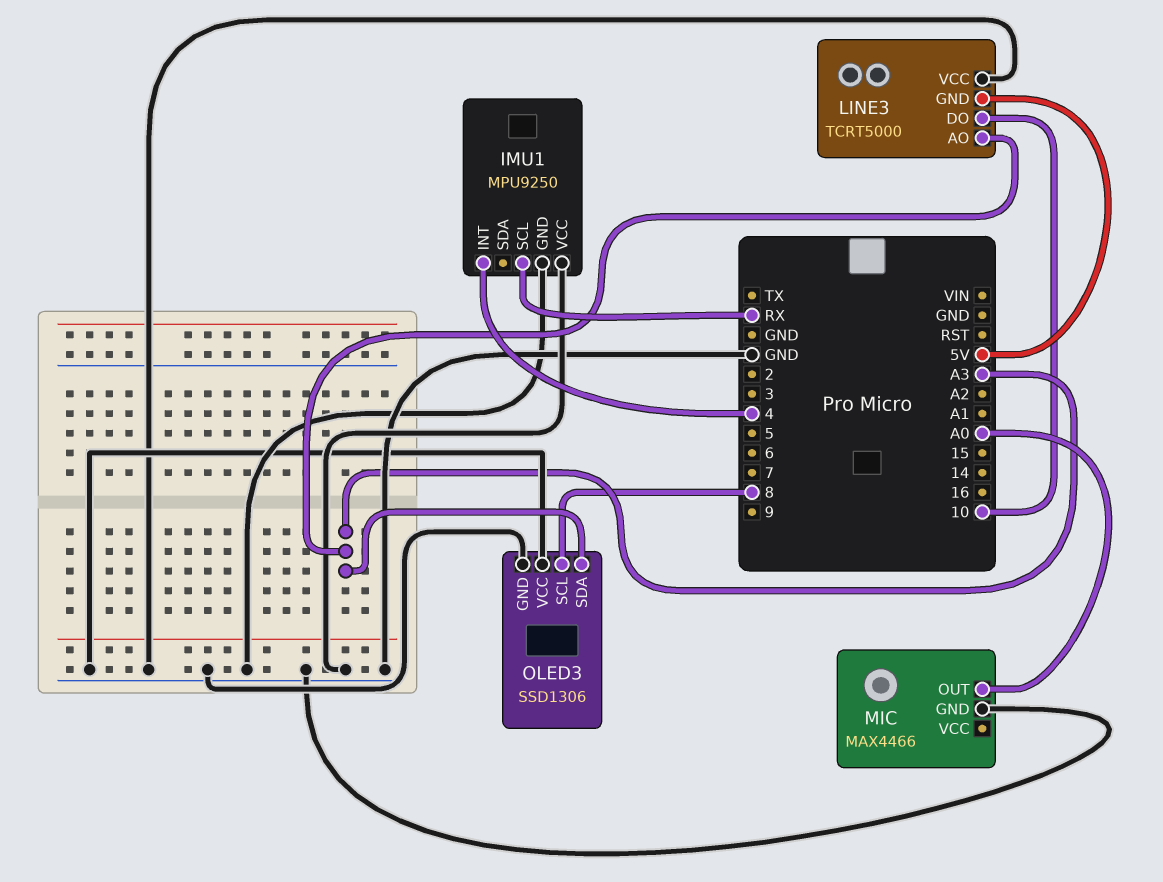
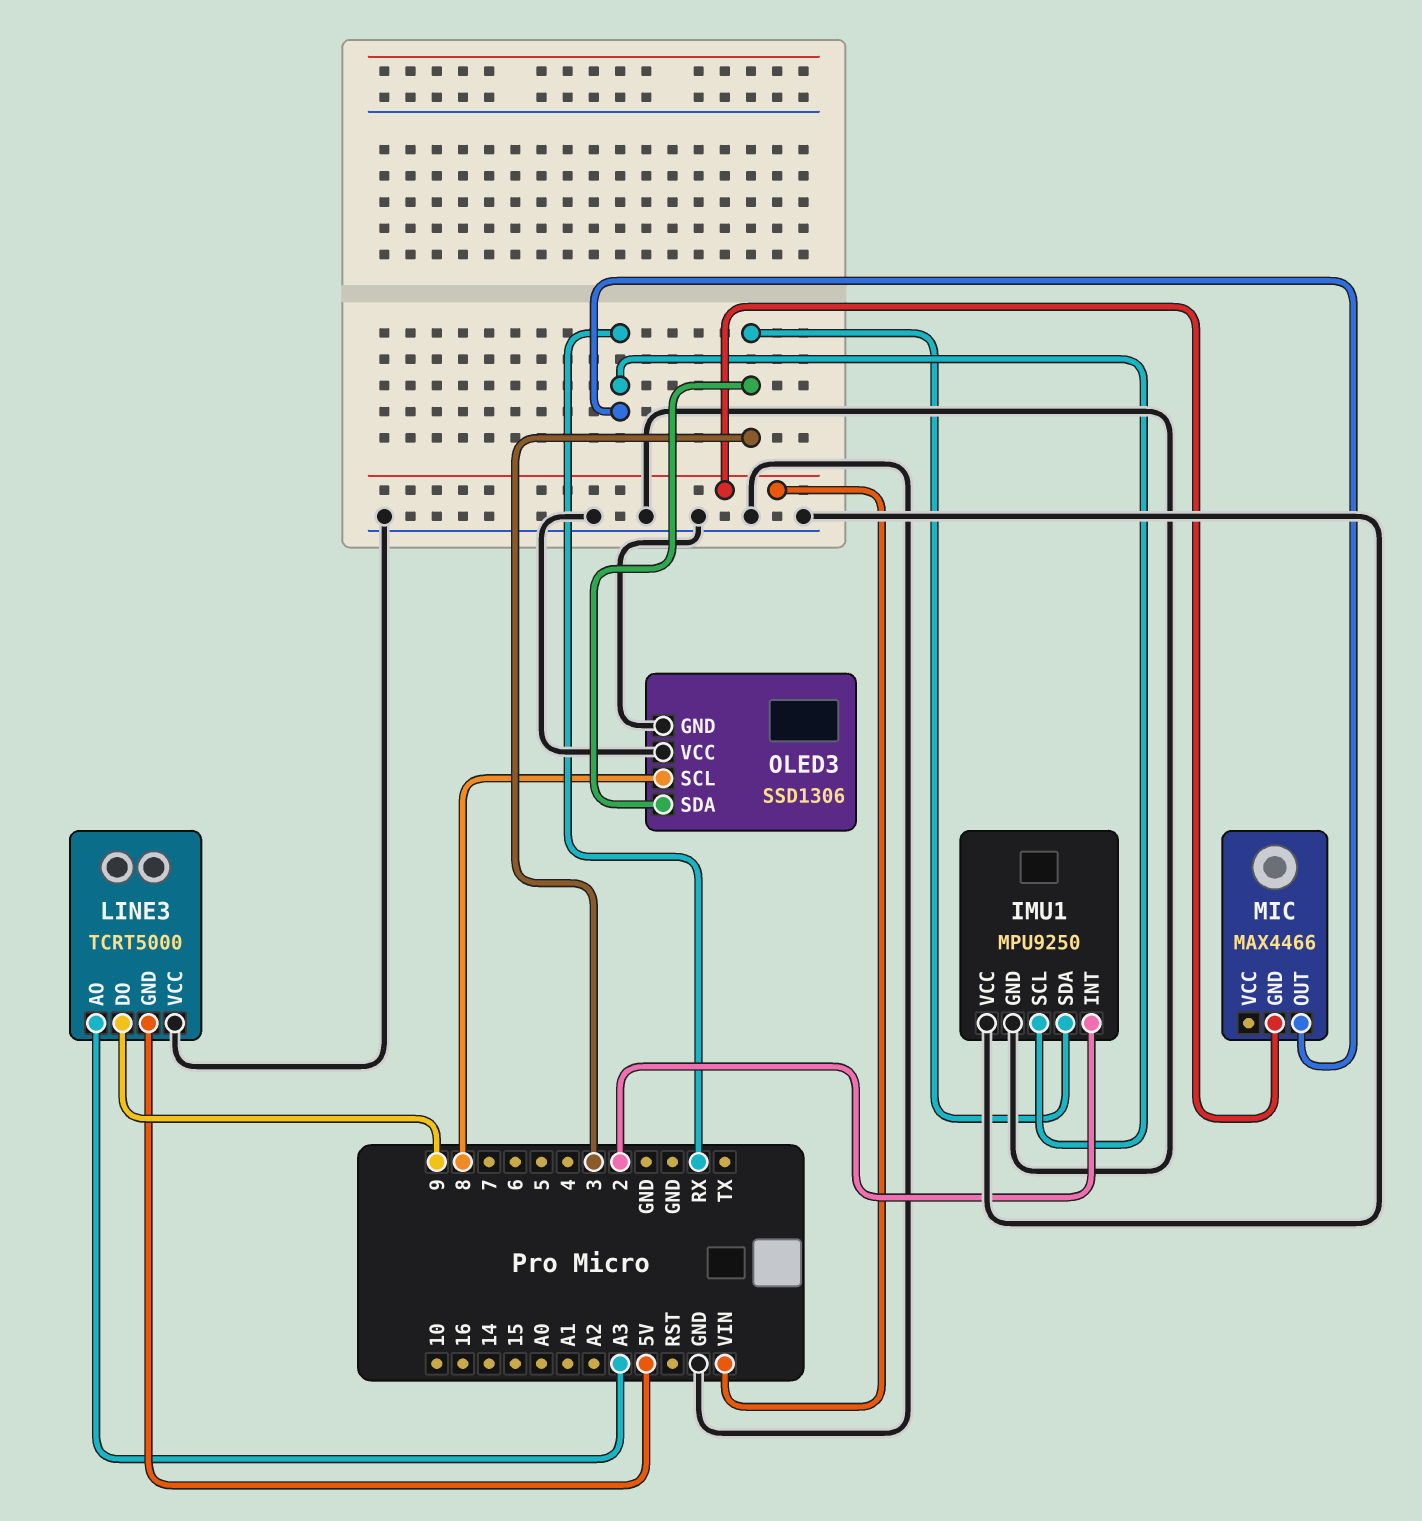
IMU1 pin INT: 4 -> 2
IMU1 pin SDA: none -> 3
LINE3 pin DO: 10 -> 9
MIC pin GND: GND -> VIN
MIC pin OUT: A0 -> RX
OLED3 pin SDA: A3 -> 3

